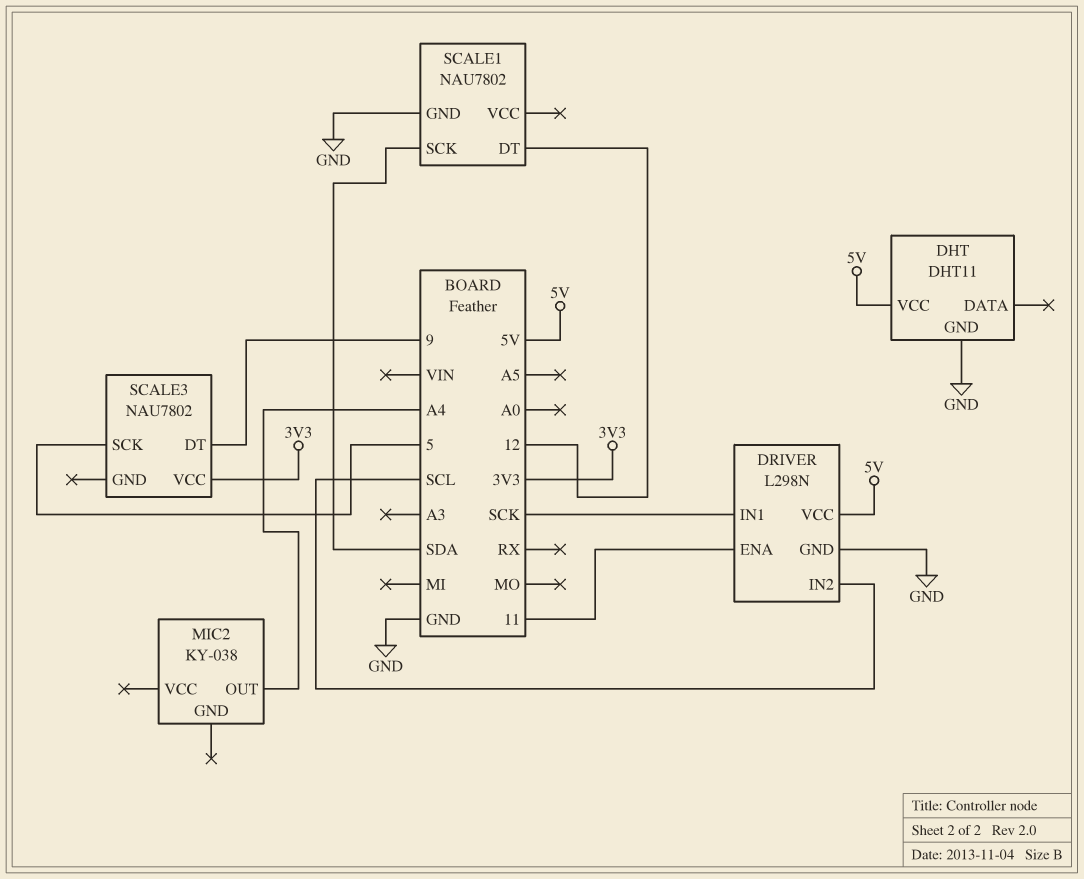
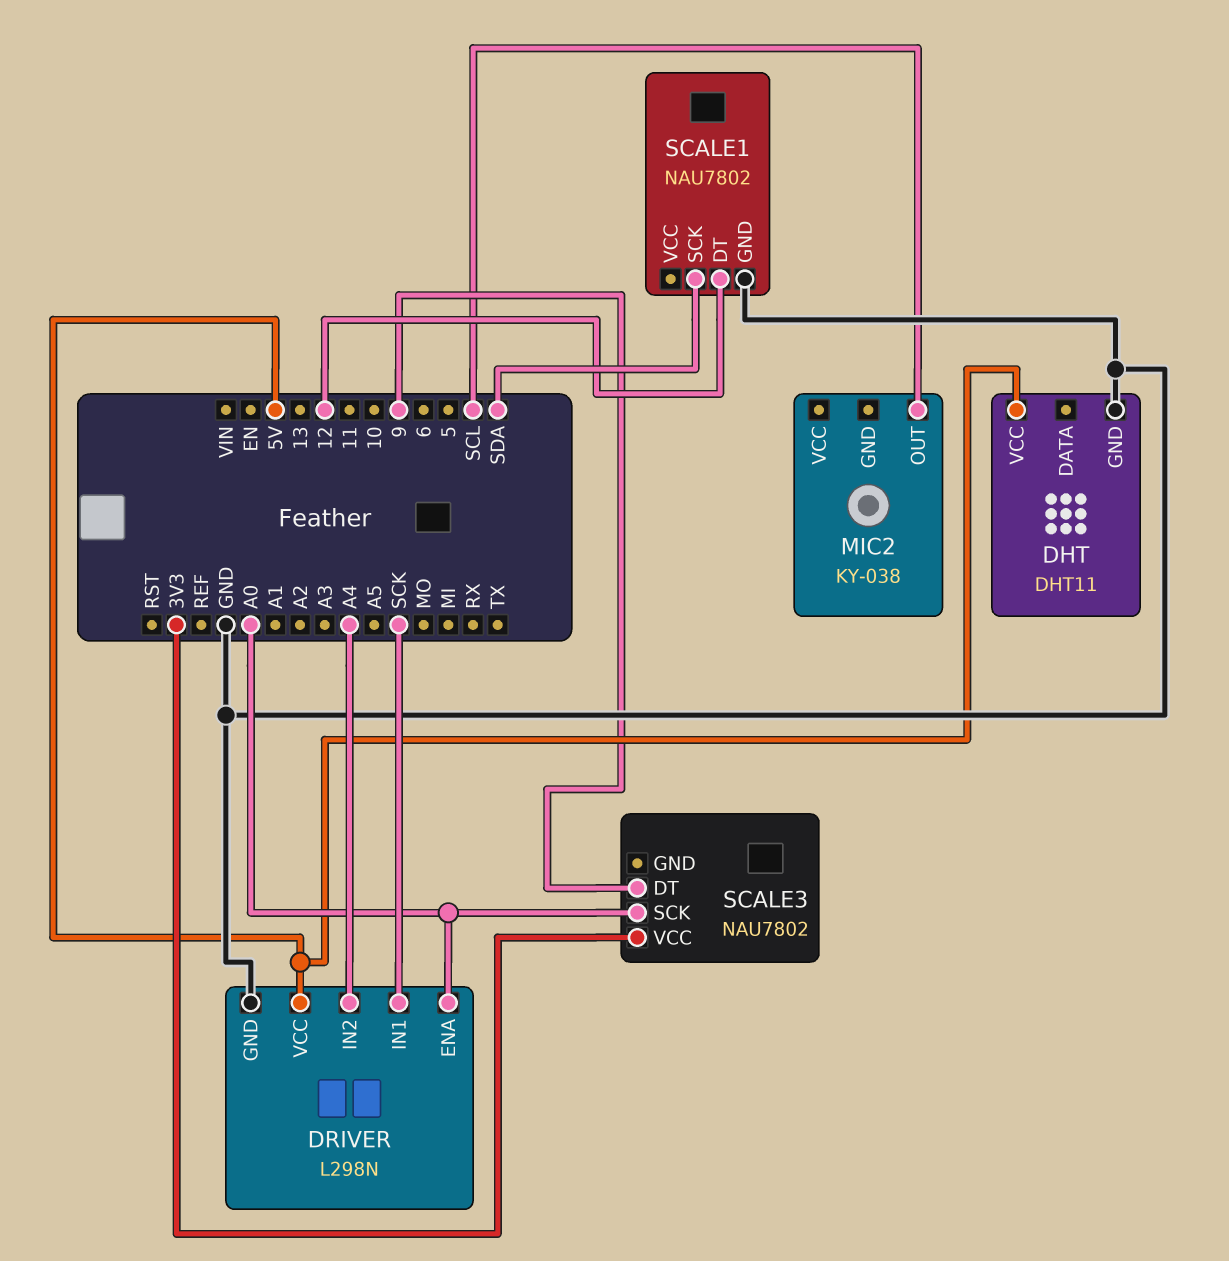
DRIVER pin ENA: 11 -> A0
DRIVER pin IN2: SCL -> A4
MIC2 pin OUT: A4 -> SCL
SCALE3 pin SCK: 5 -> A0

